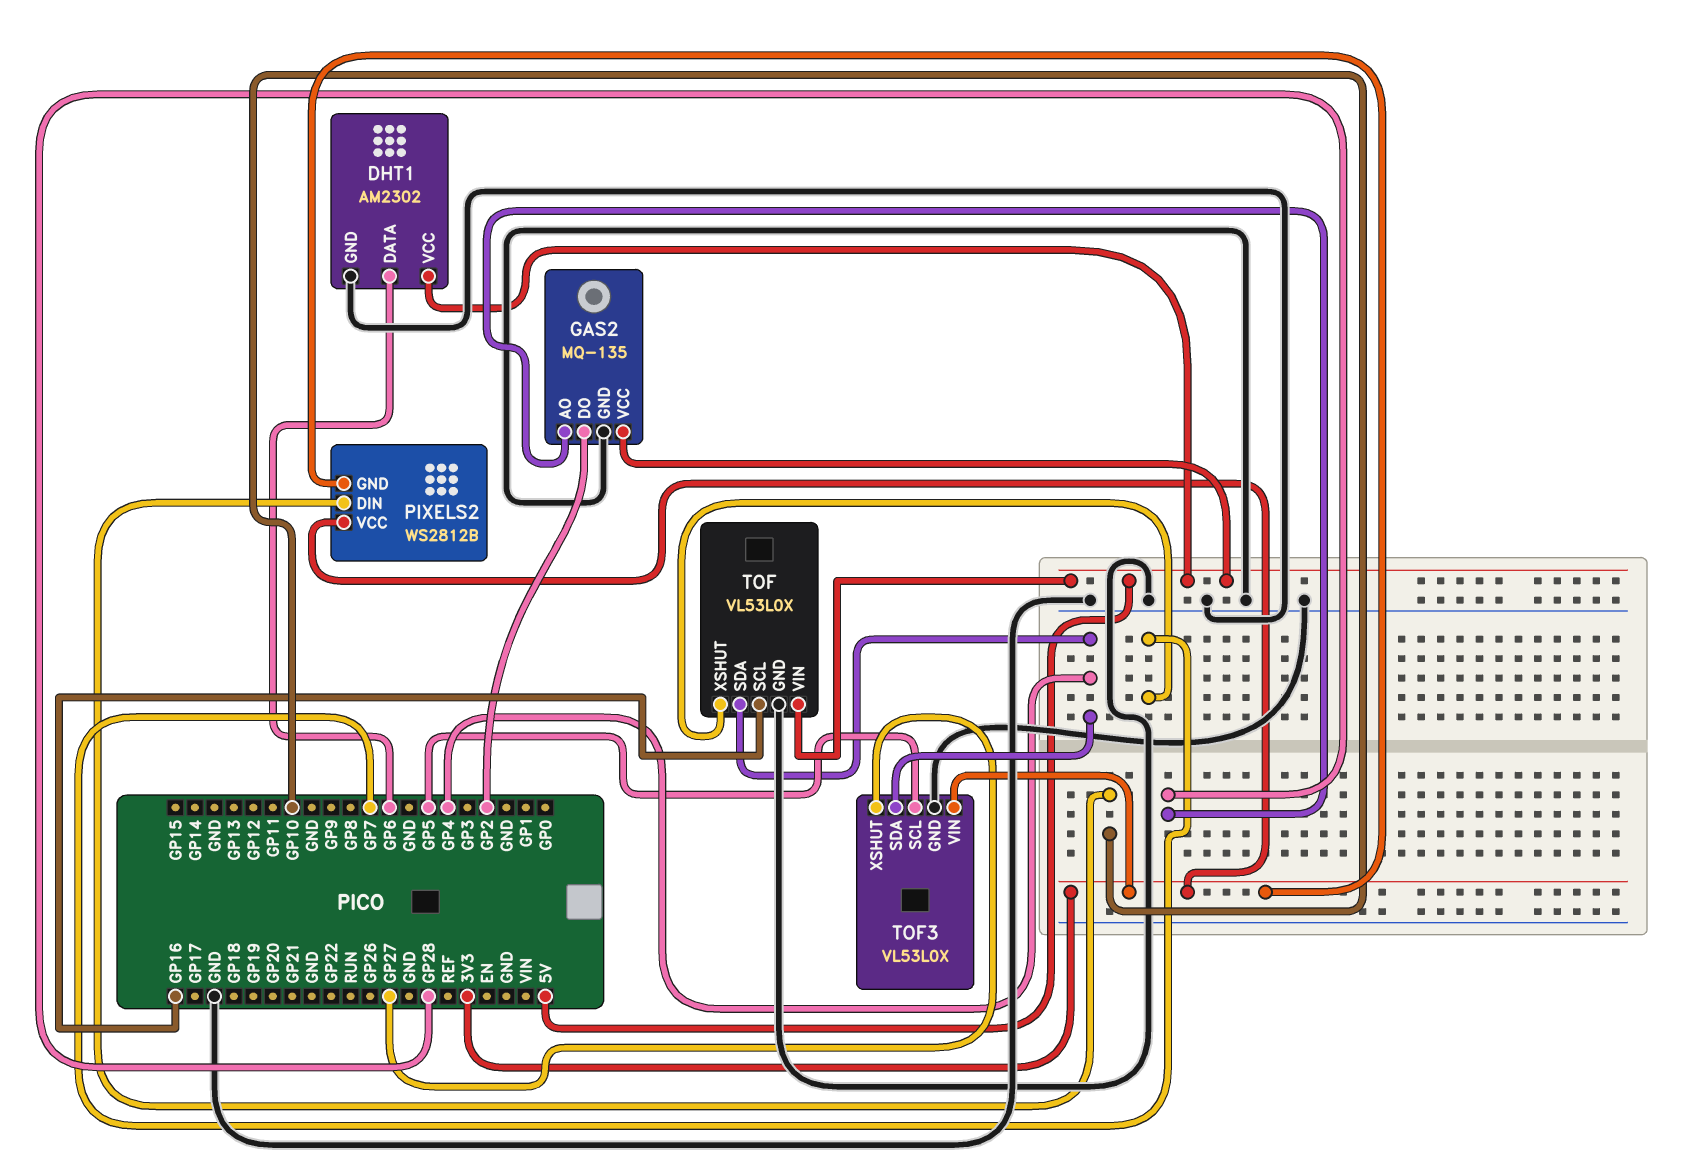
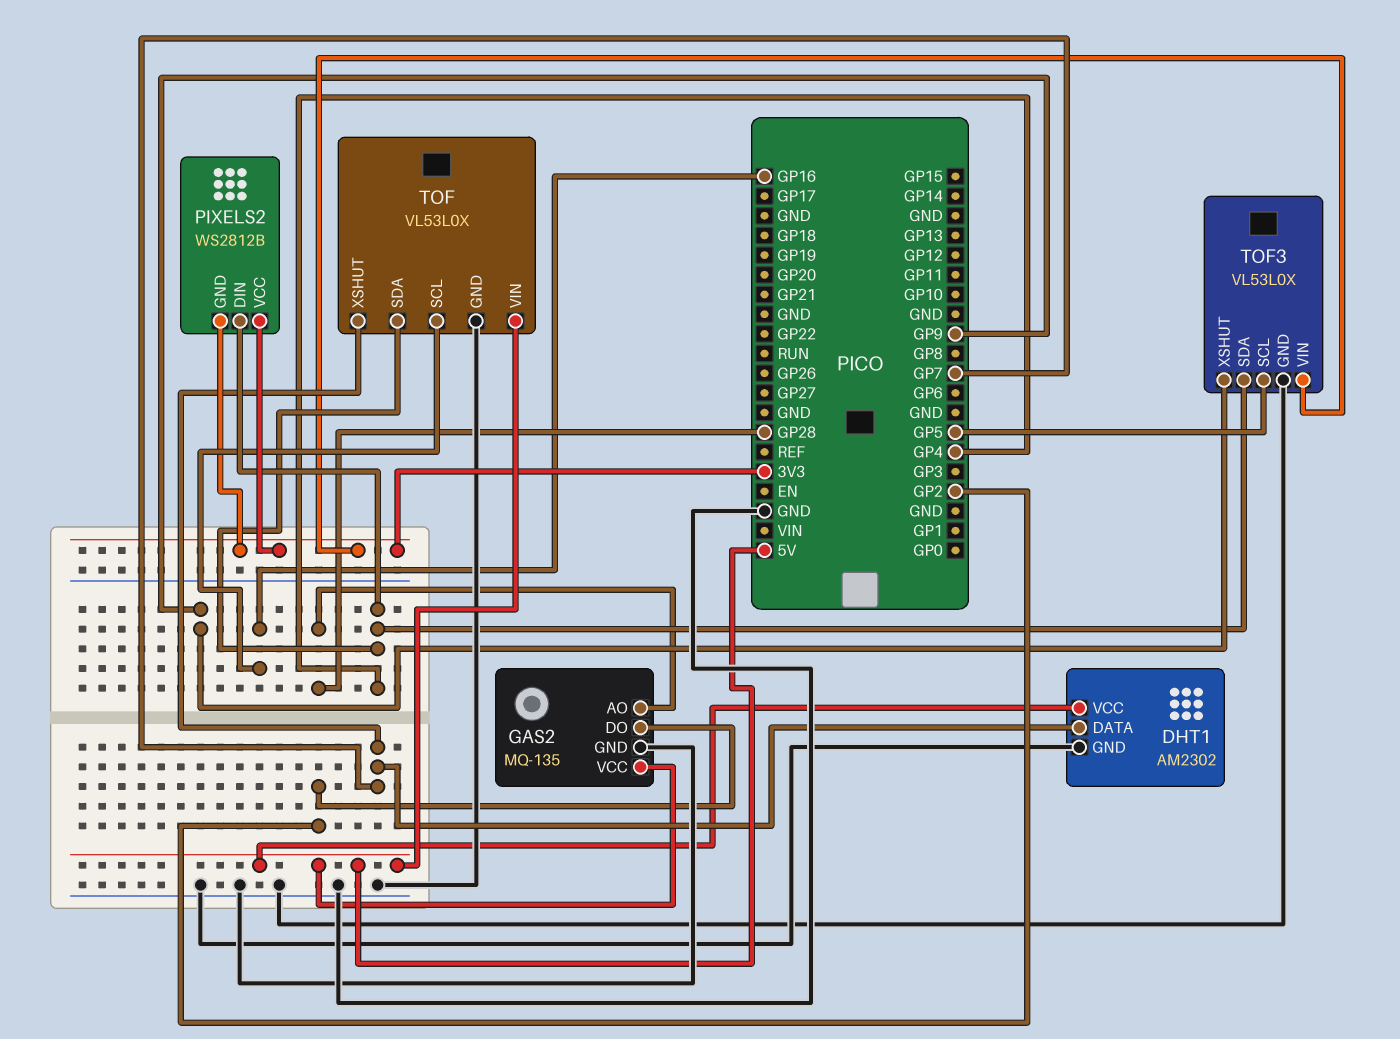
DHT1 pin DATA: GP6 -> GP7
PIXELS2 pin DIN: GP10 -> GP4
TOF3 pin XSHUT: GP27 -> GP9

